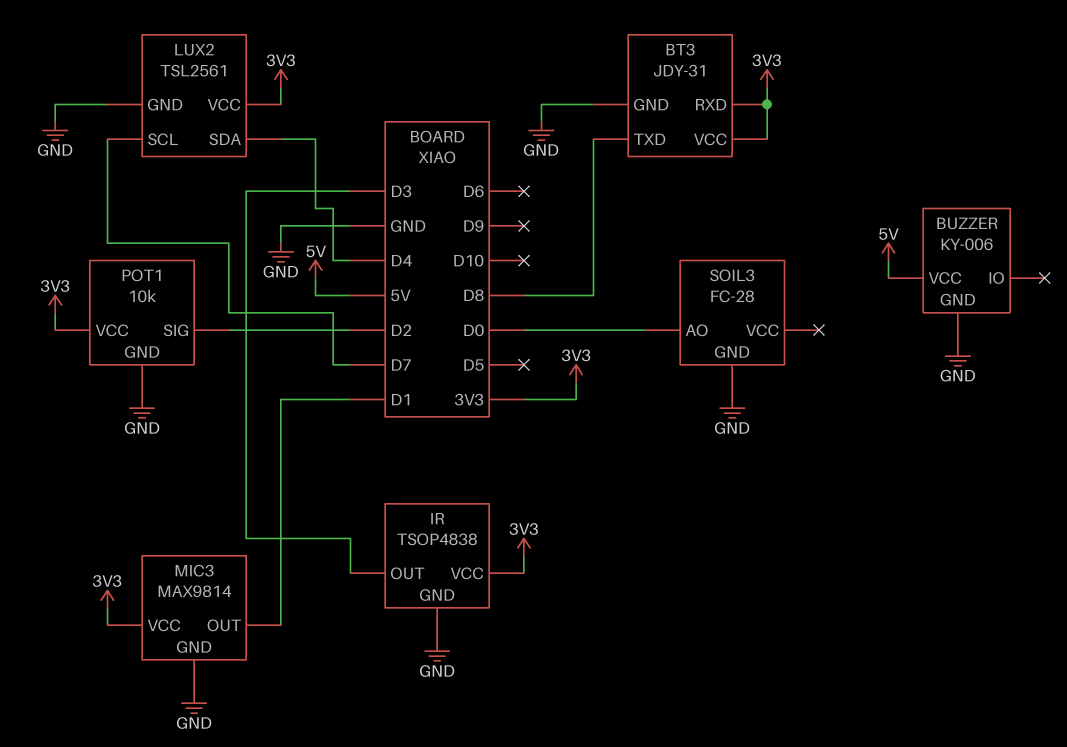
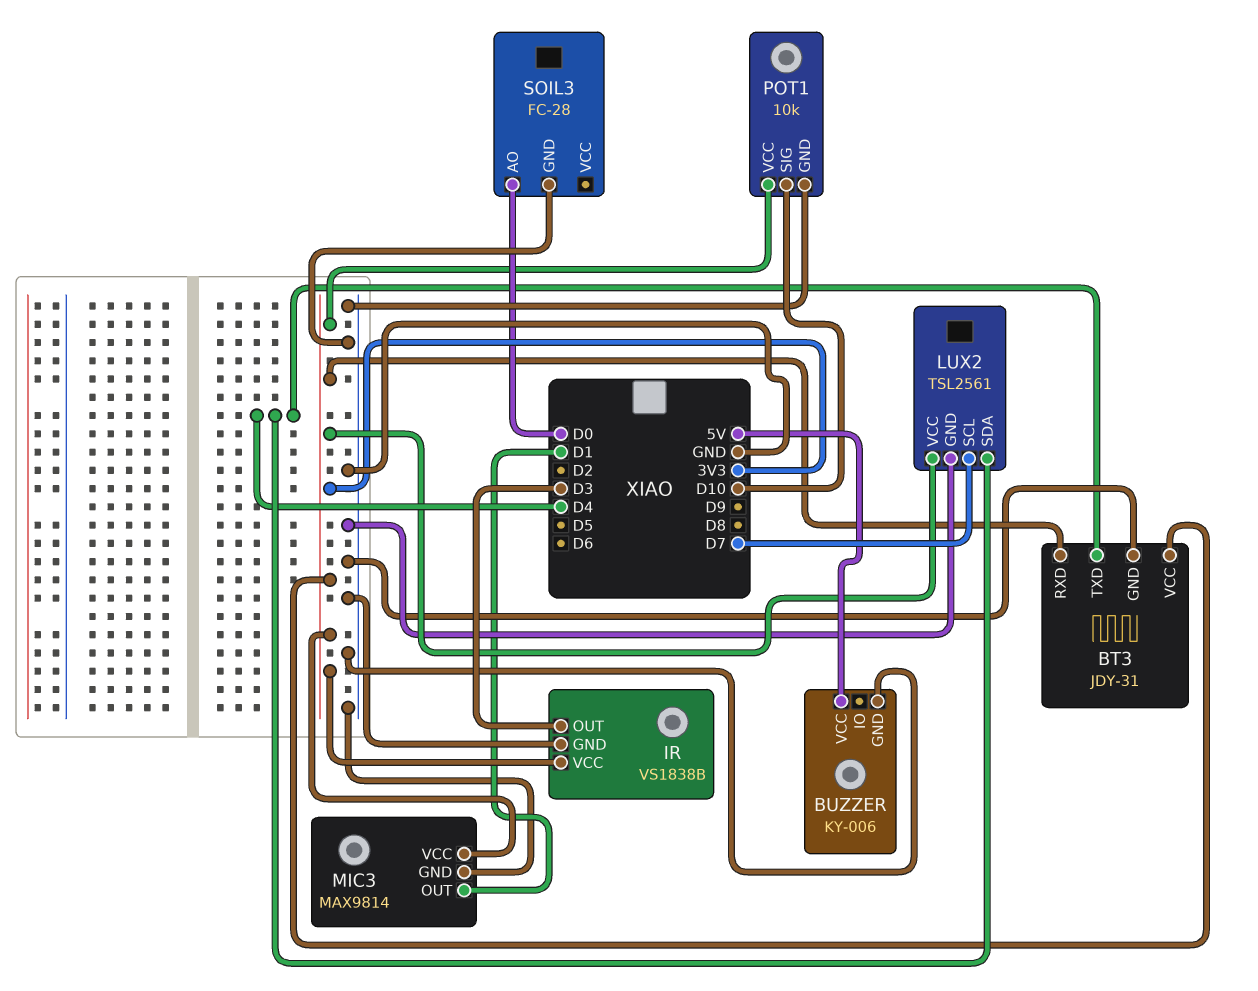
BT3 pin TXD: D8 -> D4
IR: TSOP4838 -> VS1838B
POT1 pin SIG: D2 -> D10

